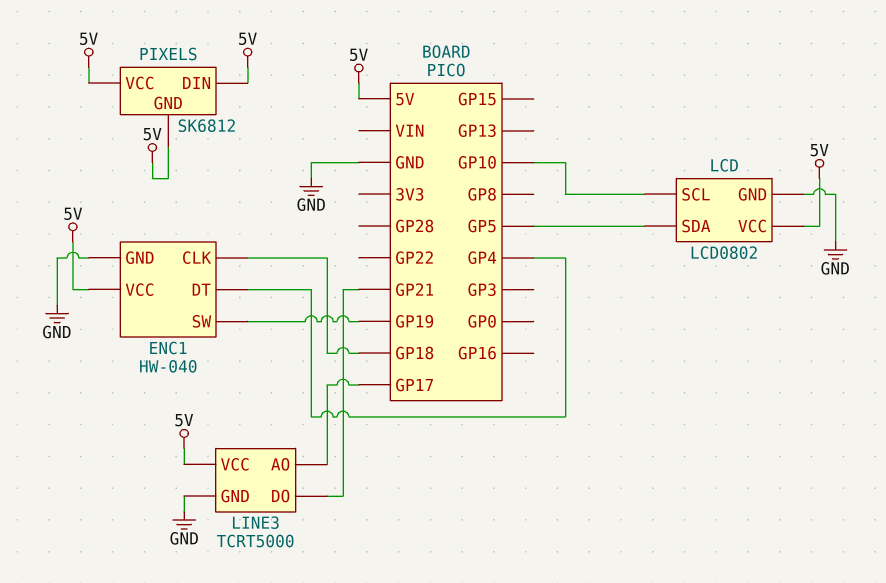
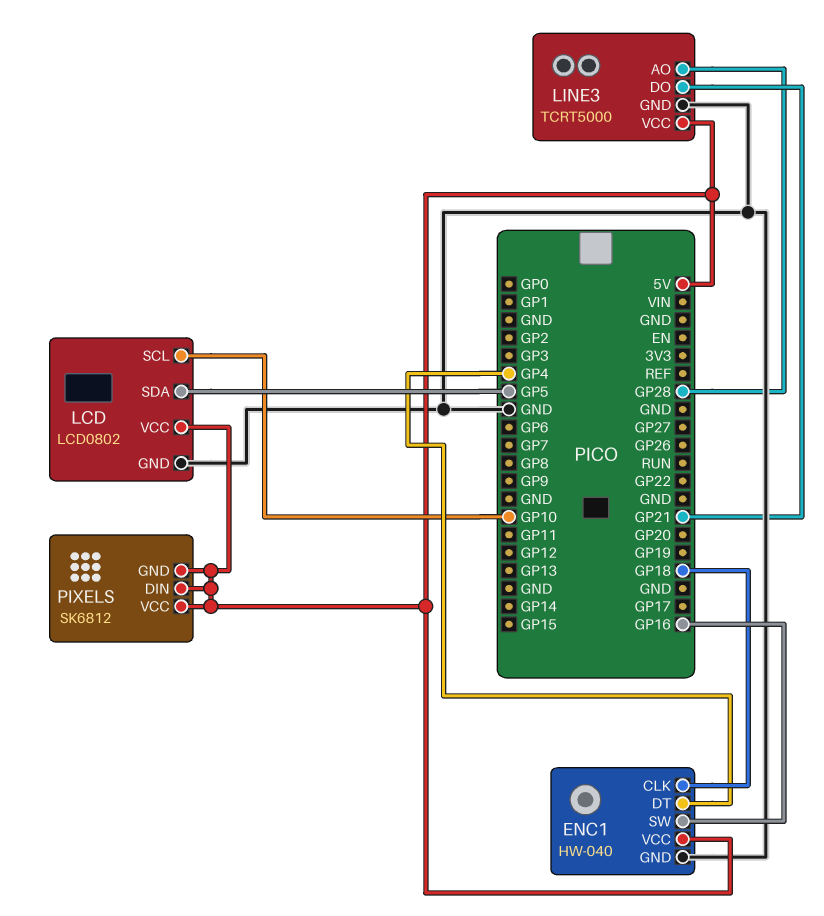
ENC1 pin SW: GP19 -> GP16
LINE3 pin AO: GP17 -> GP28

